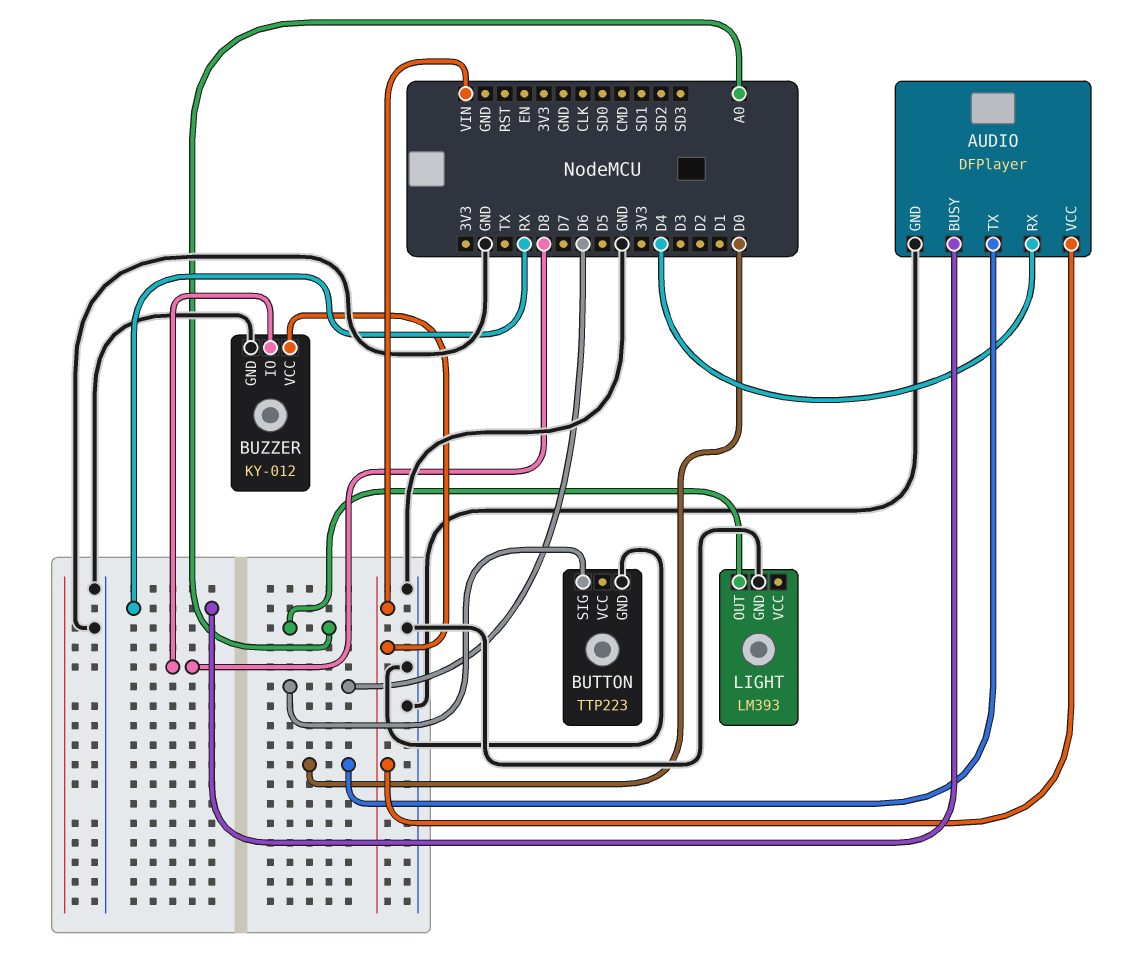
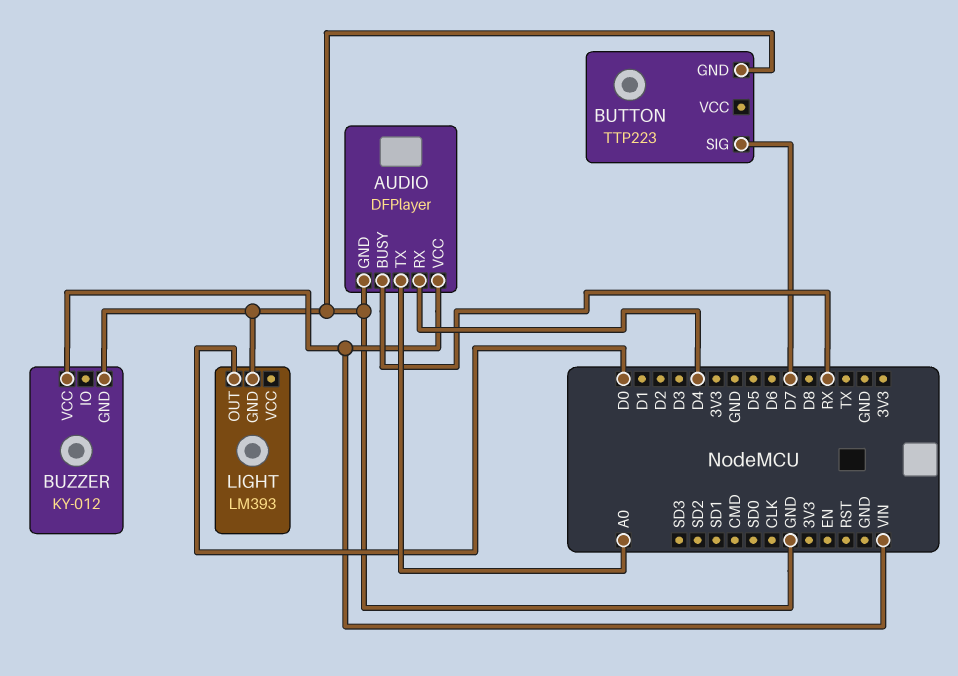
AUDIO pin TX: D0 -> A0
BUTTON pin SIG: D6 -> D7
BUZZER pin IO: D8 -> none
LIGHT pin OUT: A0 -> D0

